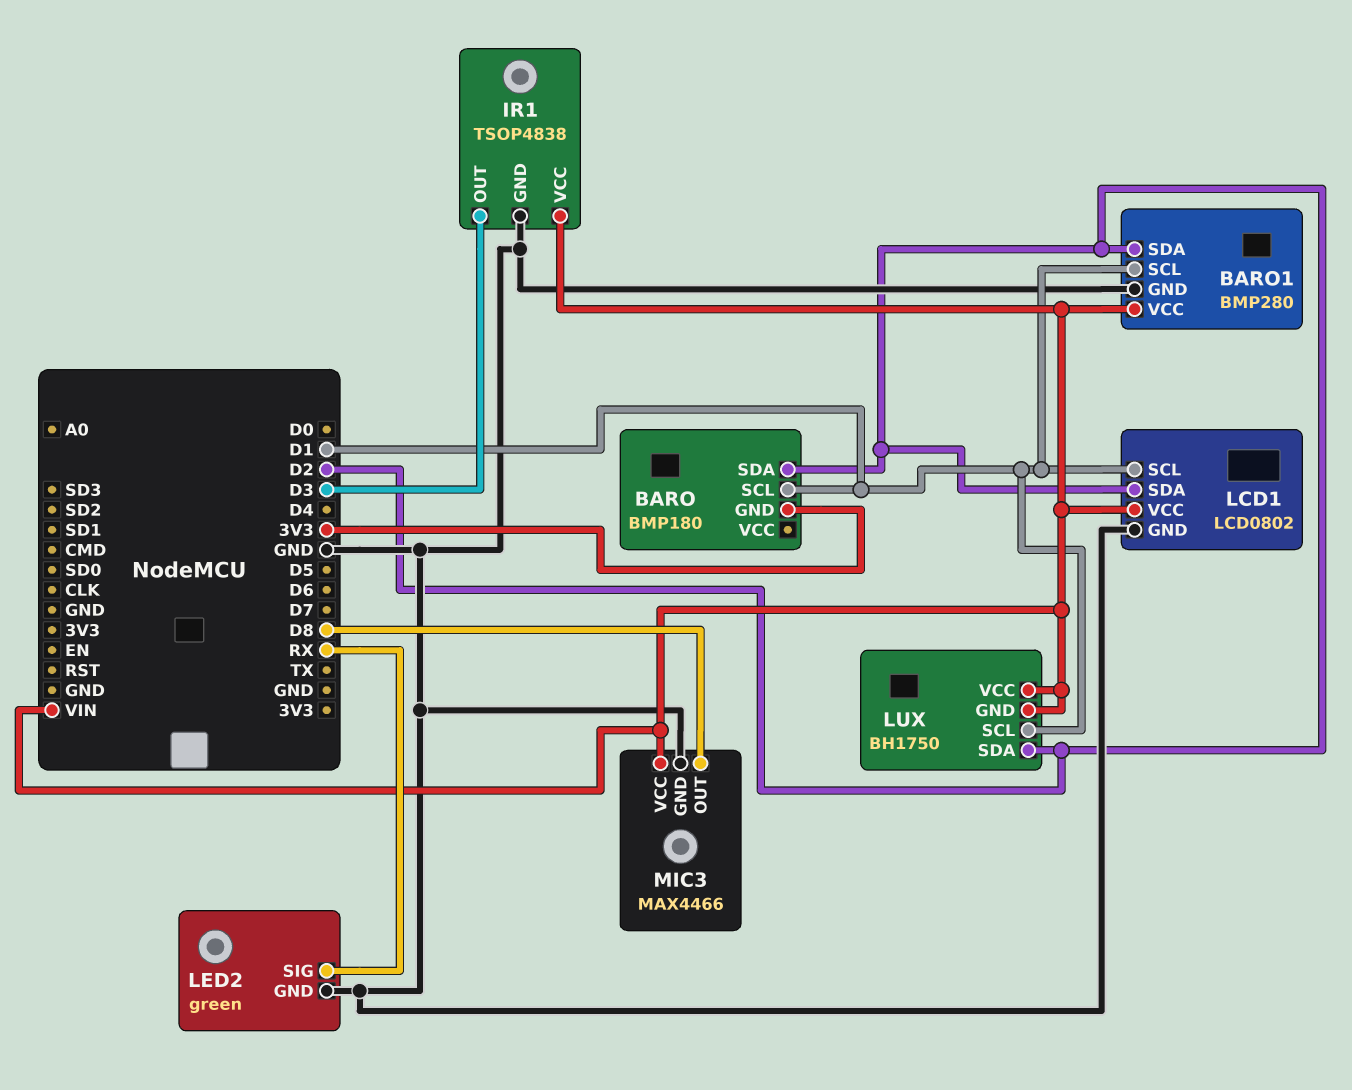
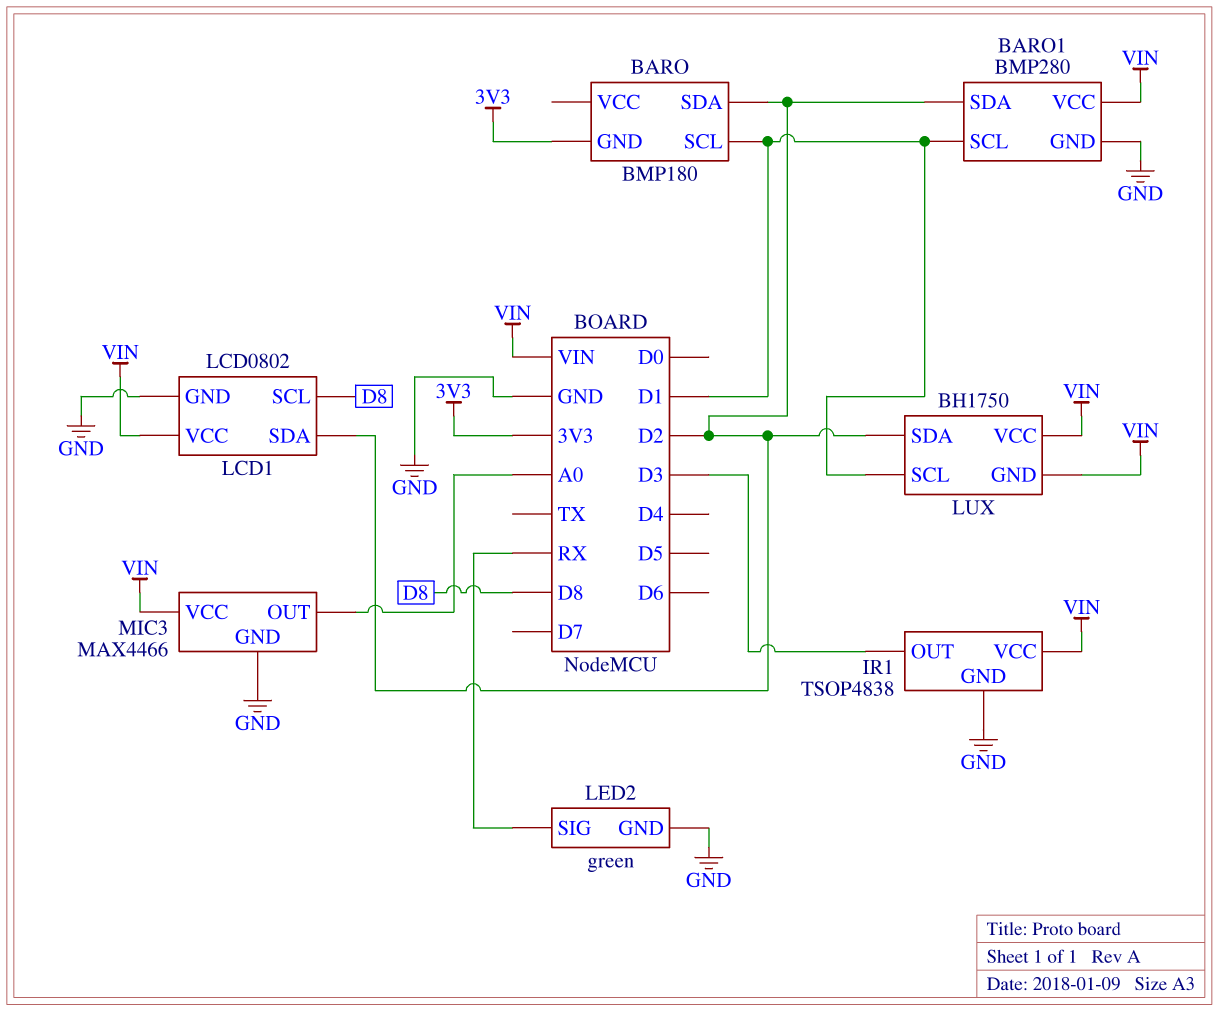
LCD1 pin SCL: D1 -> D8
MIC3 pin OUT: D8 -> A0

